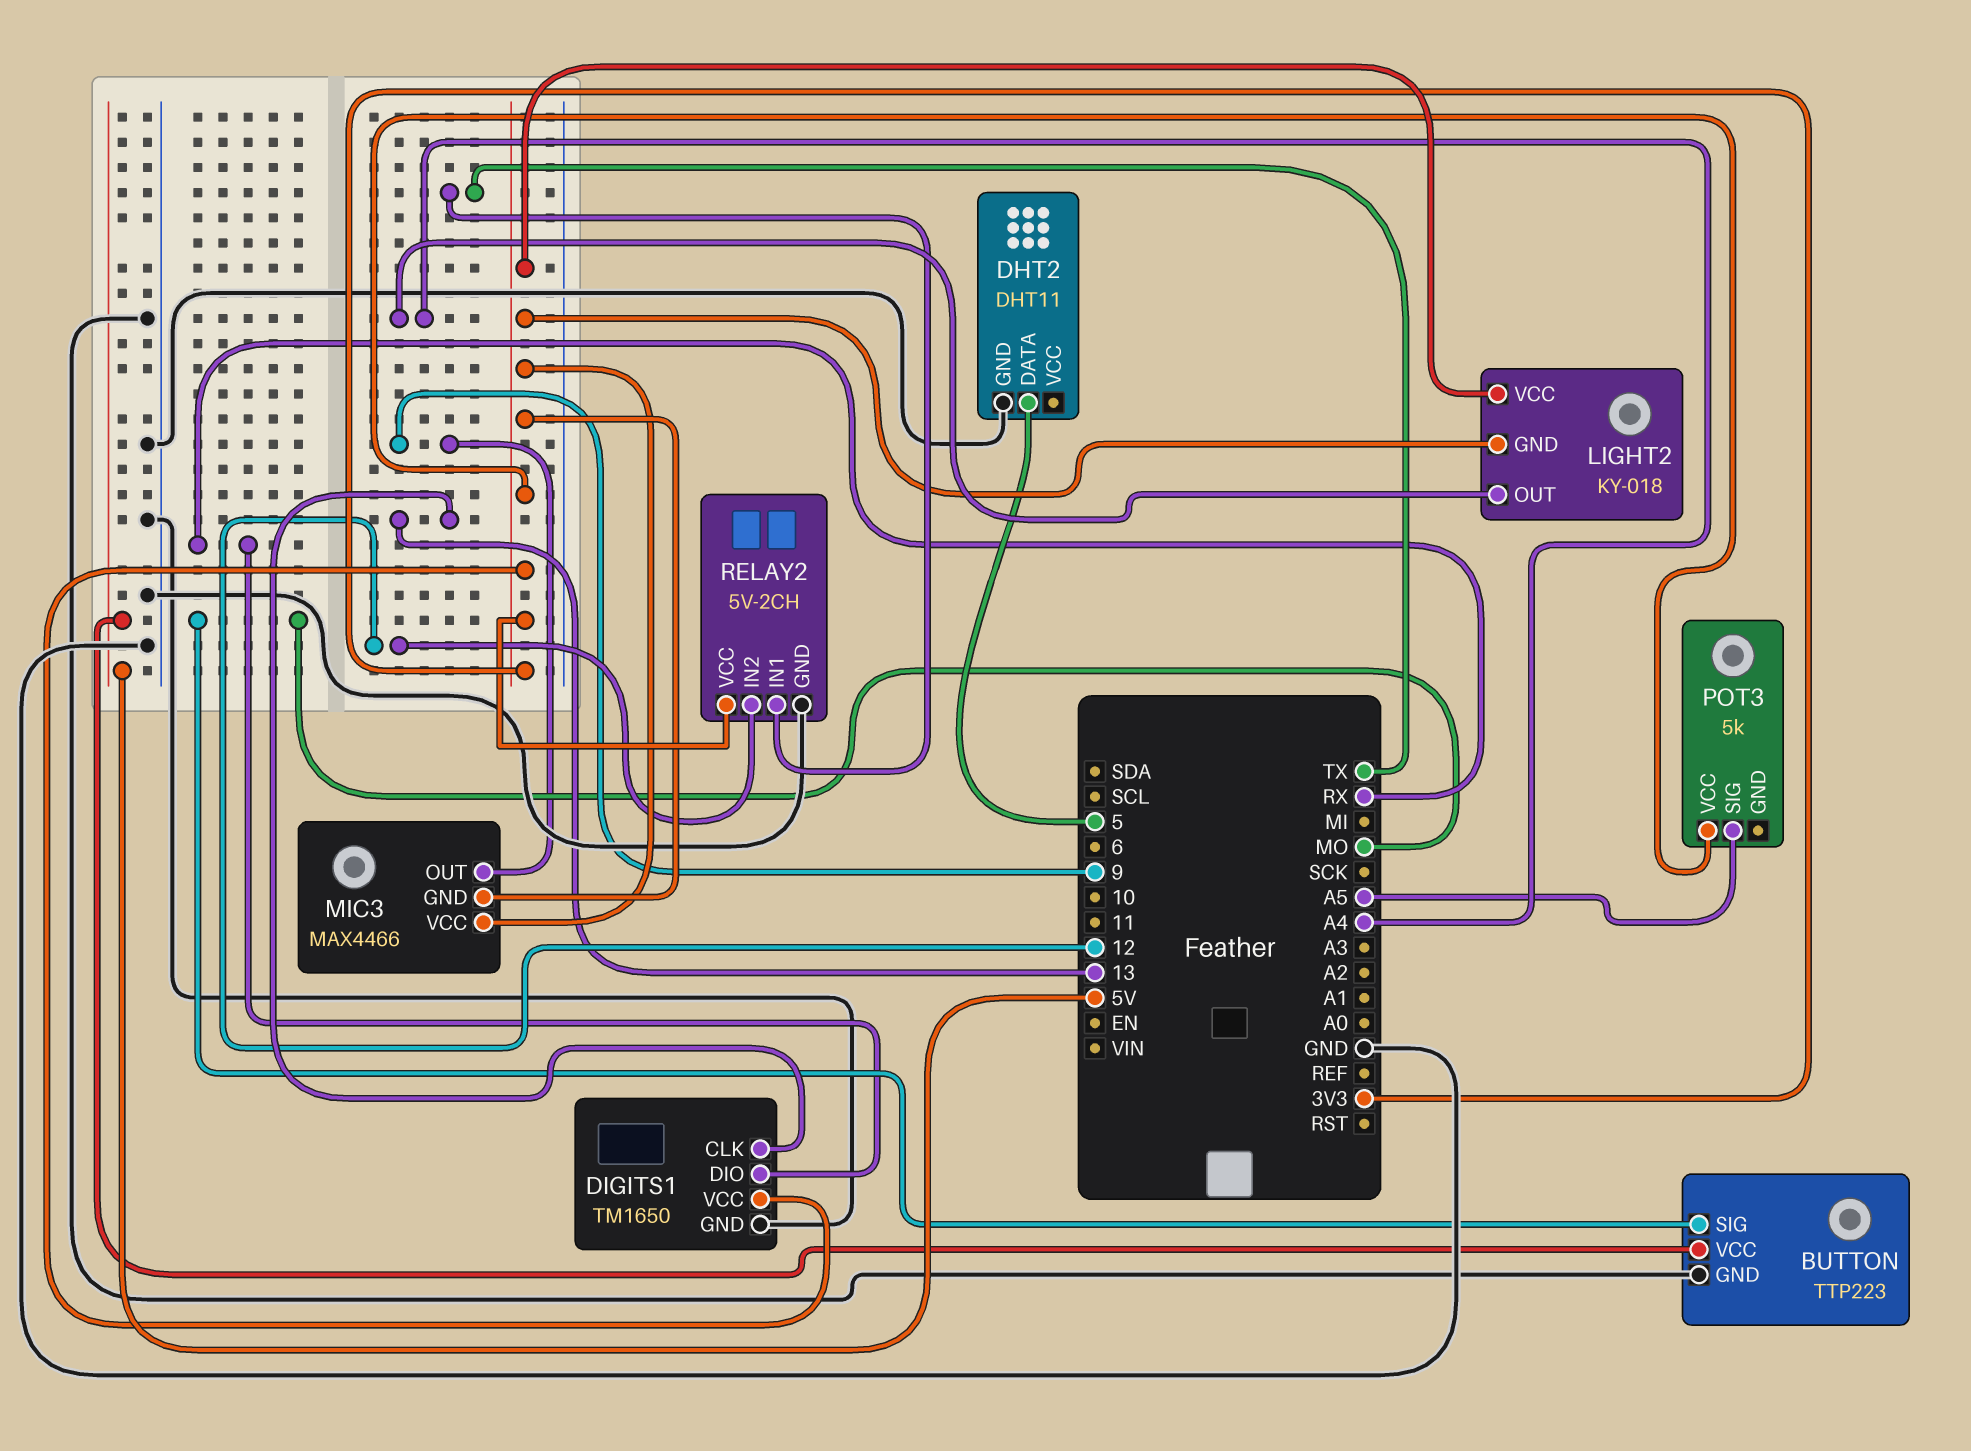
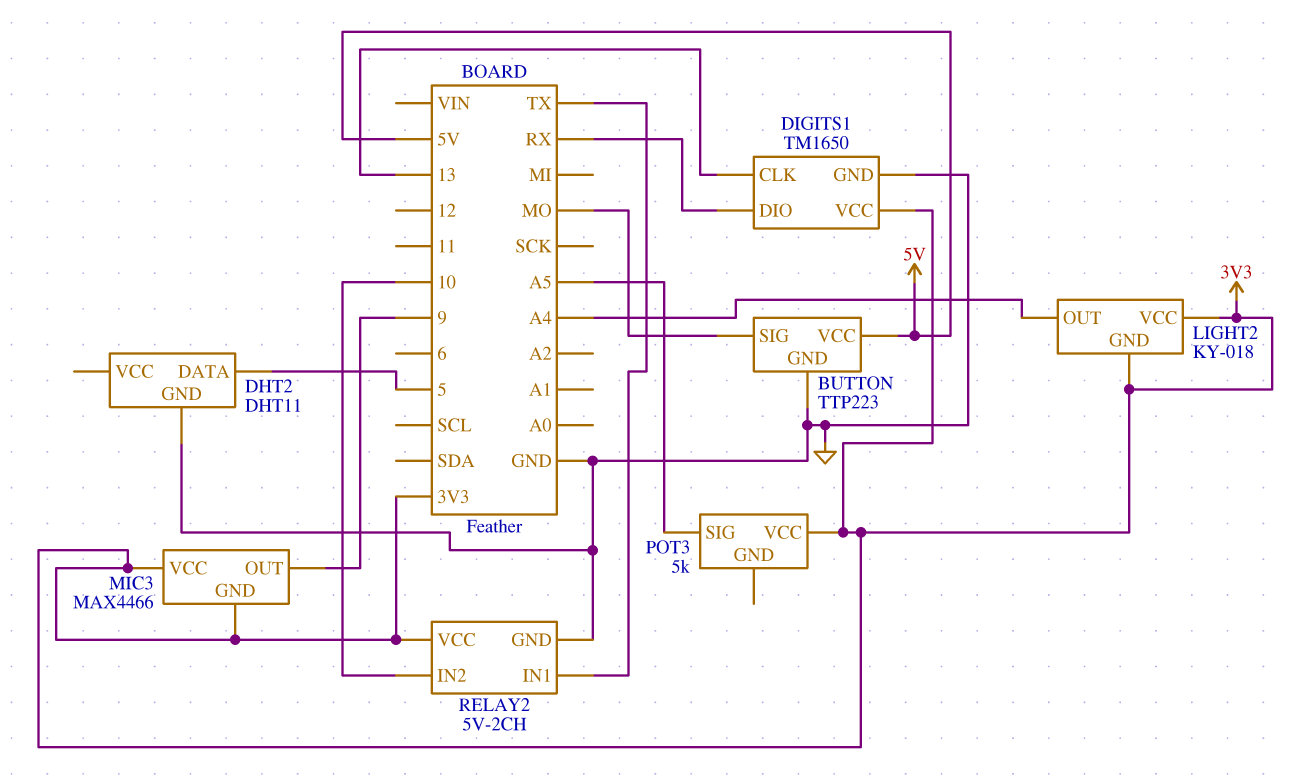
RELAY2 pin IN2: 12 -> 10

